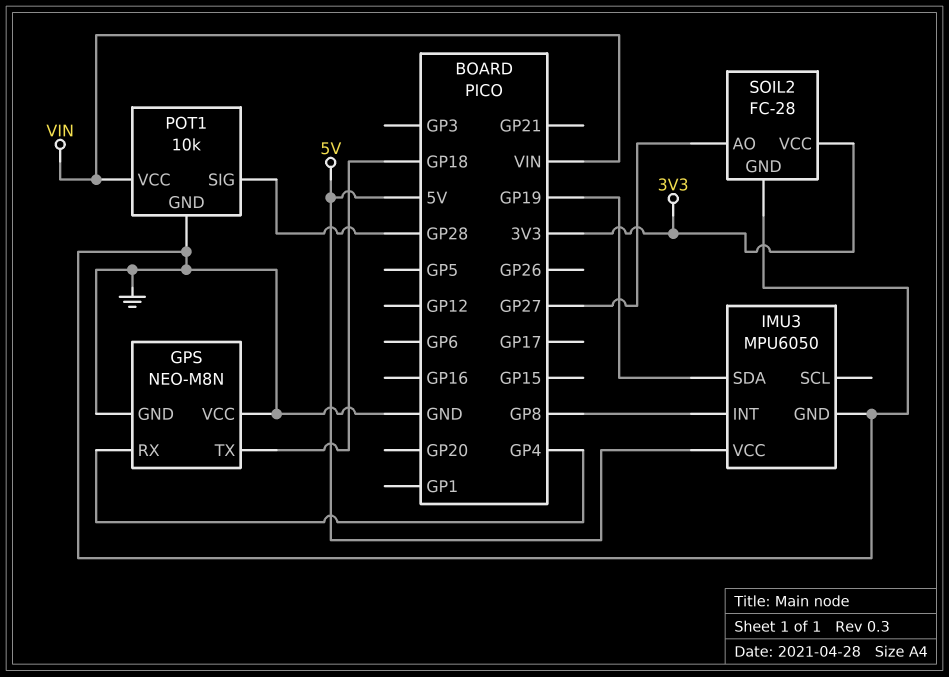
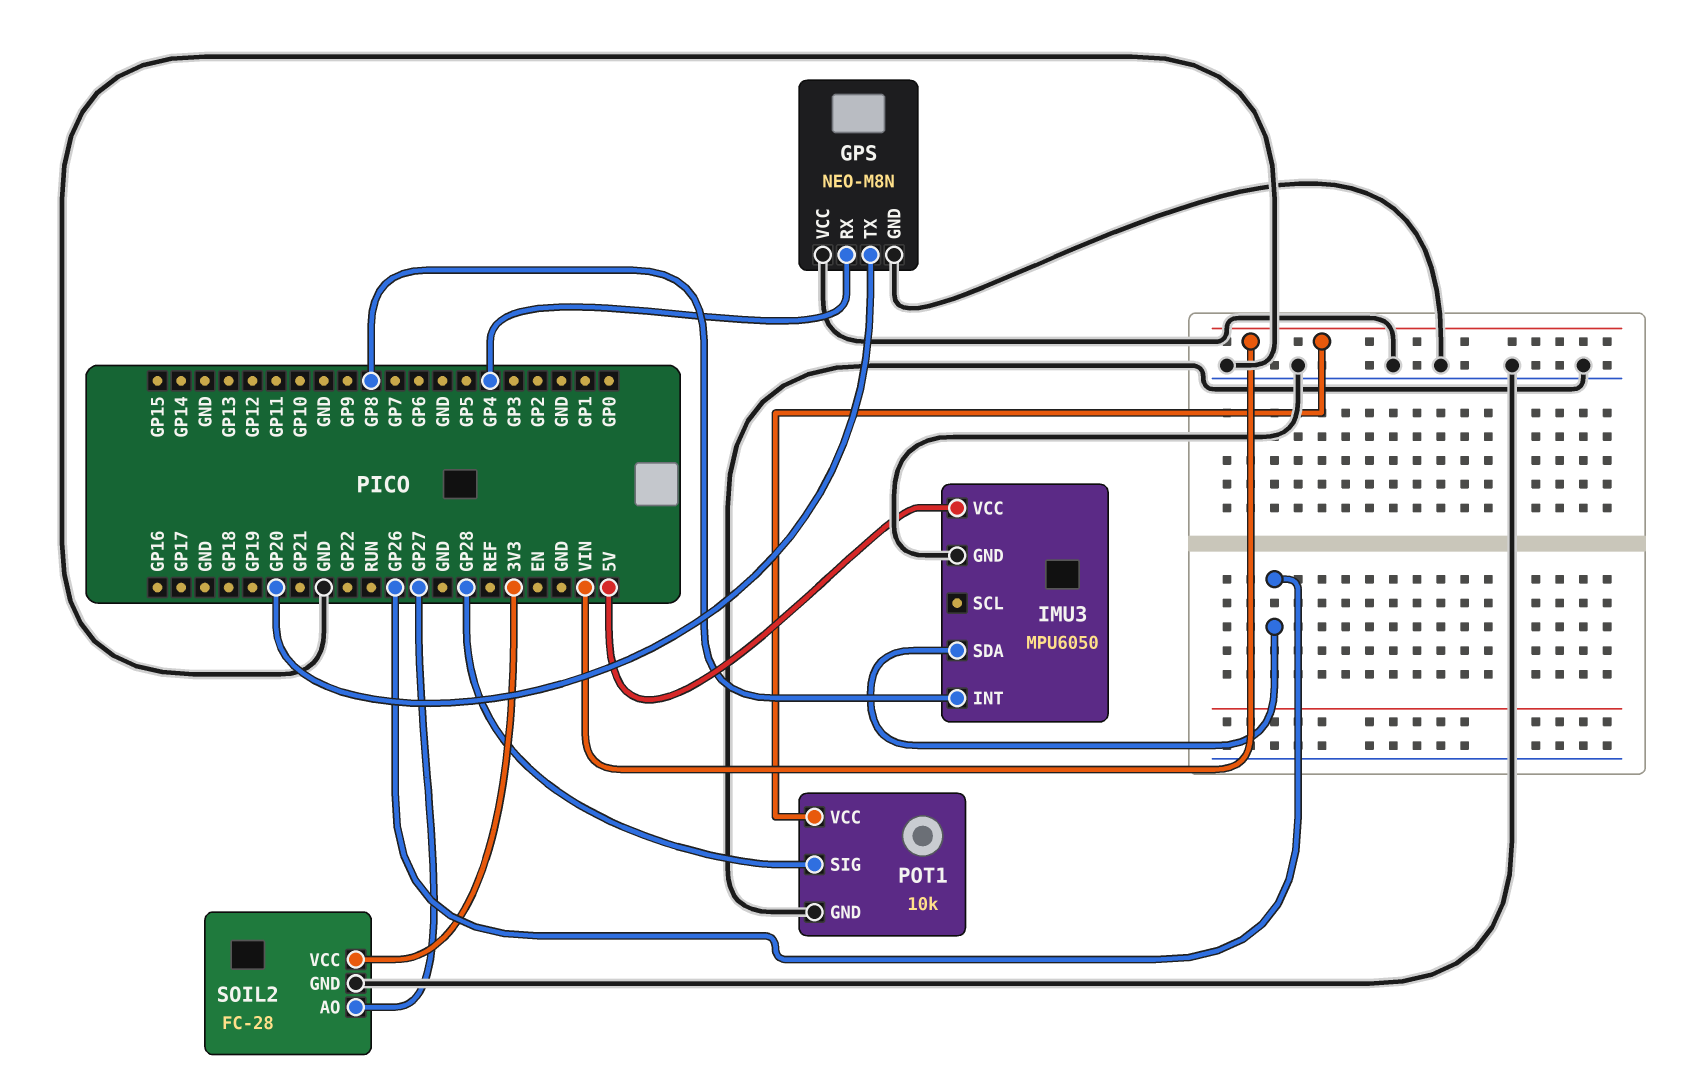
GPS pin TX: GP18 -> GP20
IMU3 pin SDA: GP19 -> GP26

